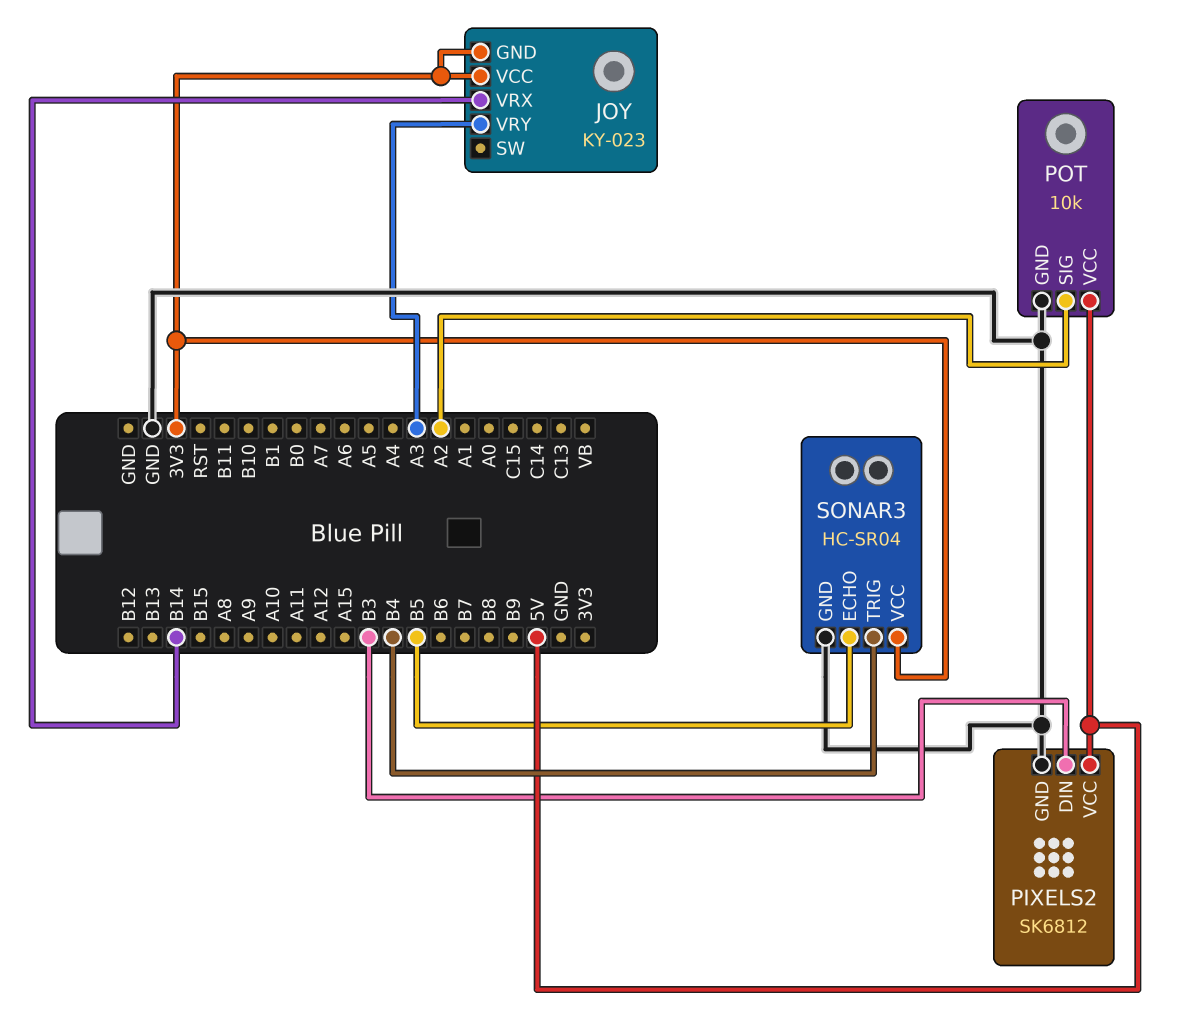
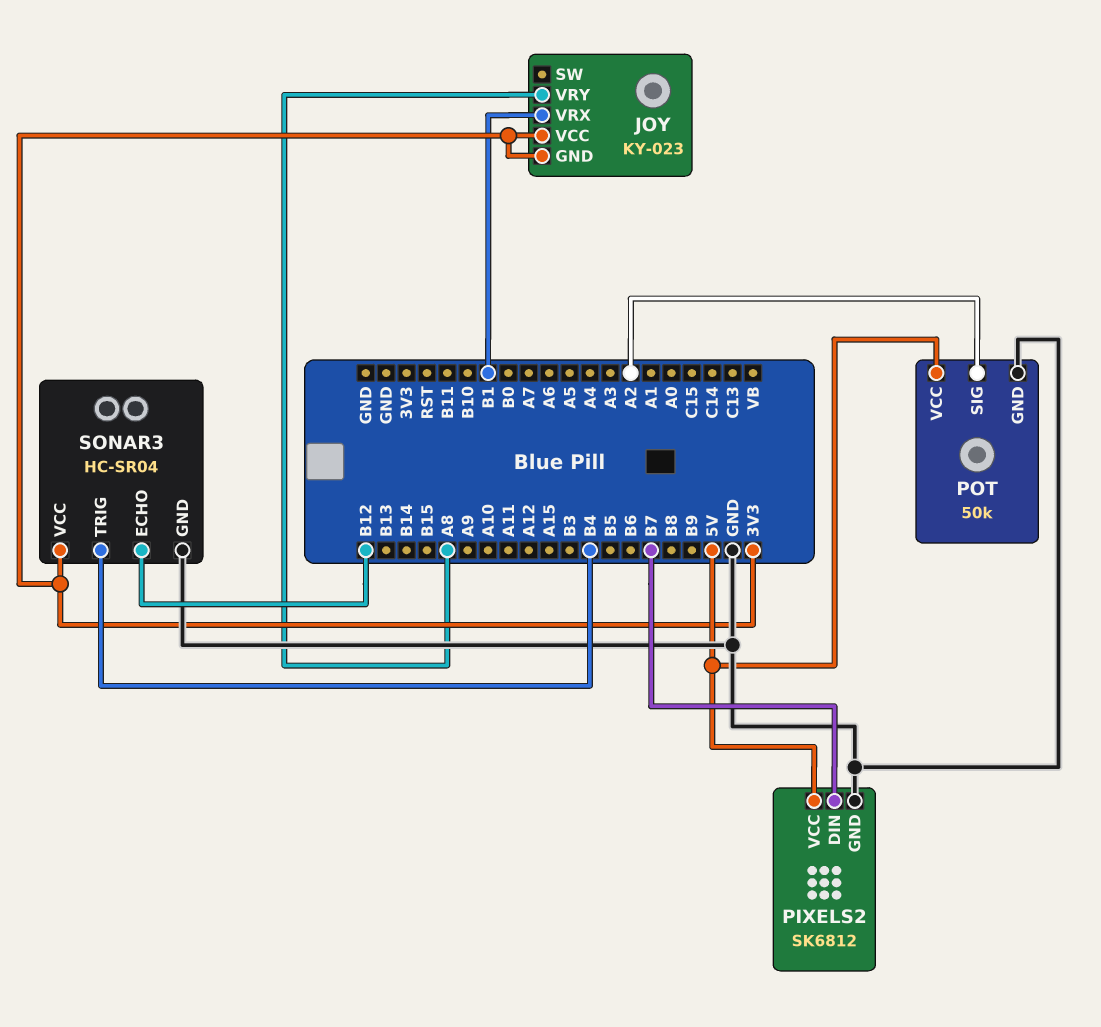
JOY pin VRX: B14 -> B1
JOY pin VRY: A3 -> A8
PIXELS2 pin DIN: B3 -> B7
POT: 10k -> 50k
SONAR3 pin ECHO: B5 -> B12

